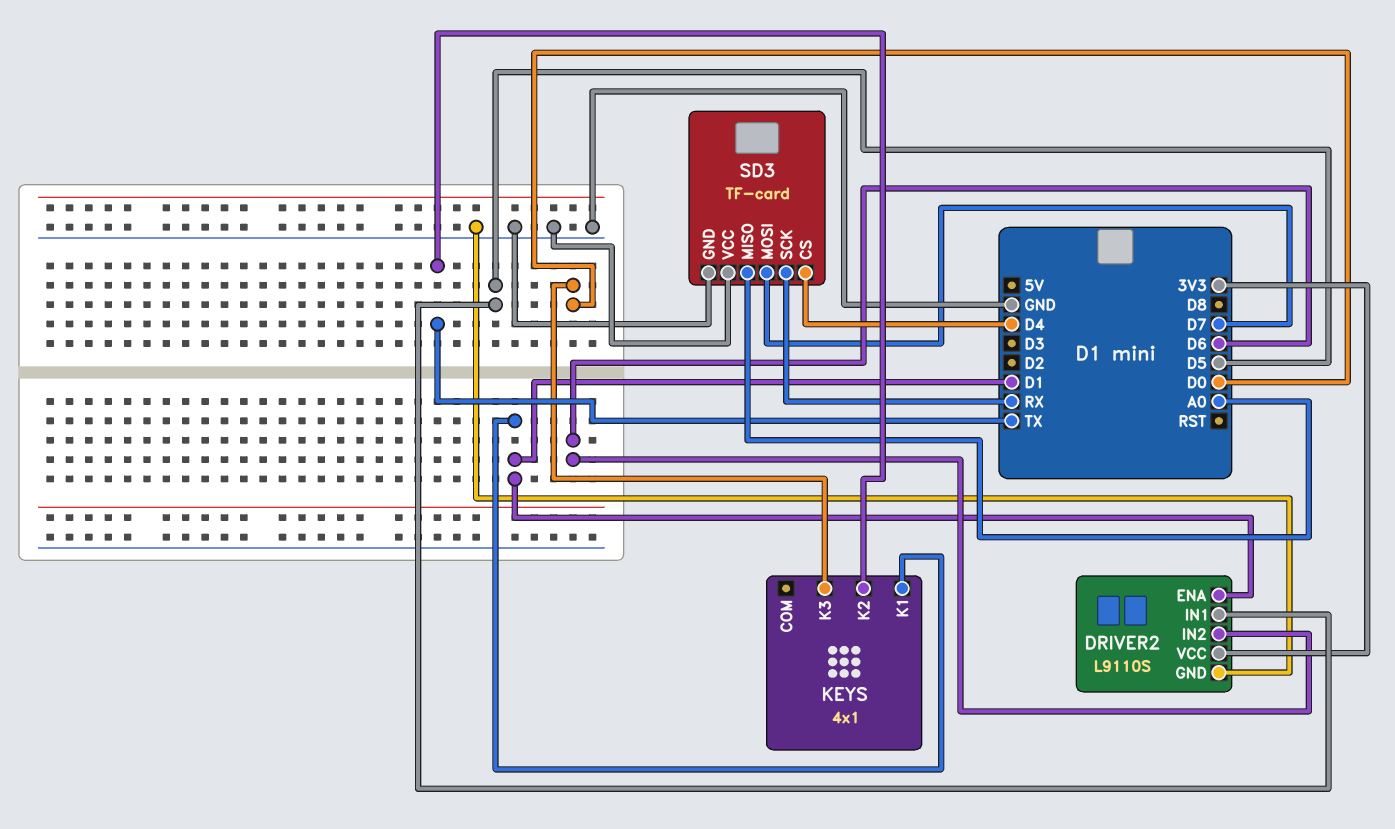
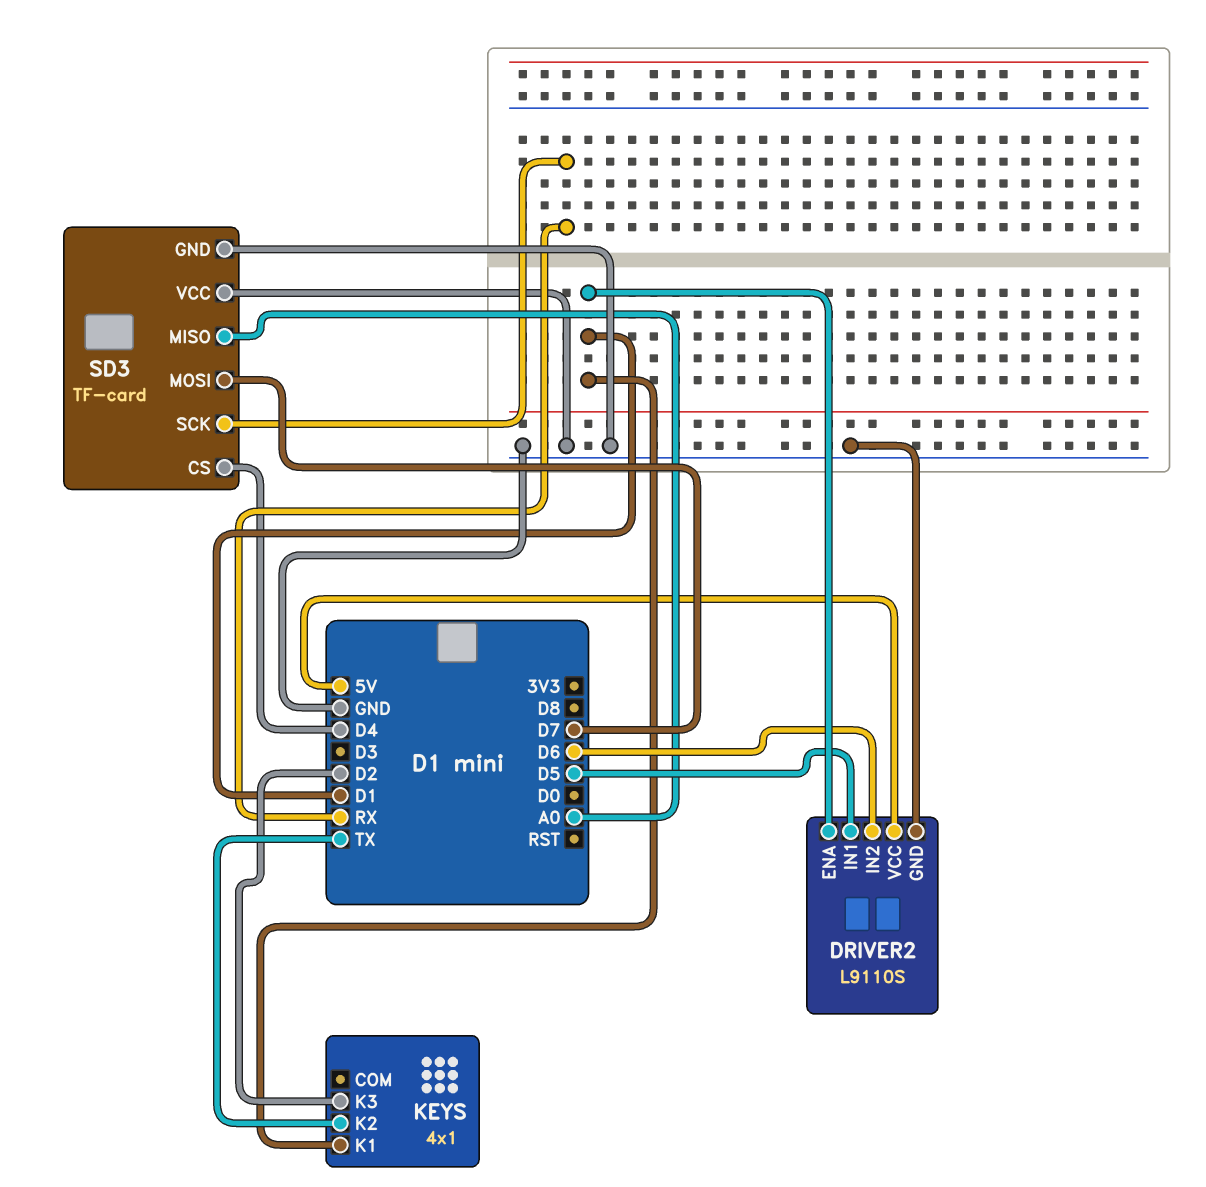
DRIVER2 pin VCC: 3V3 -> 5V
KEYS pin K3: D0 -> D2

